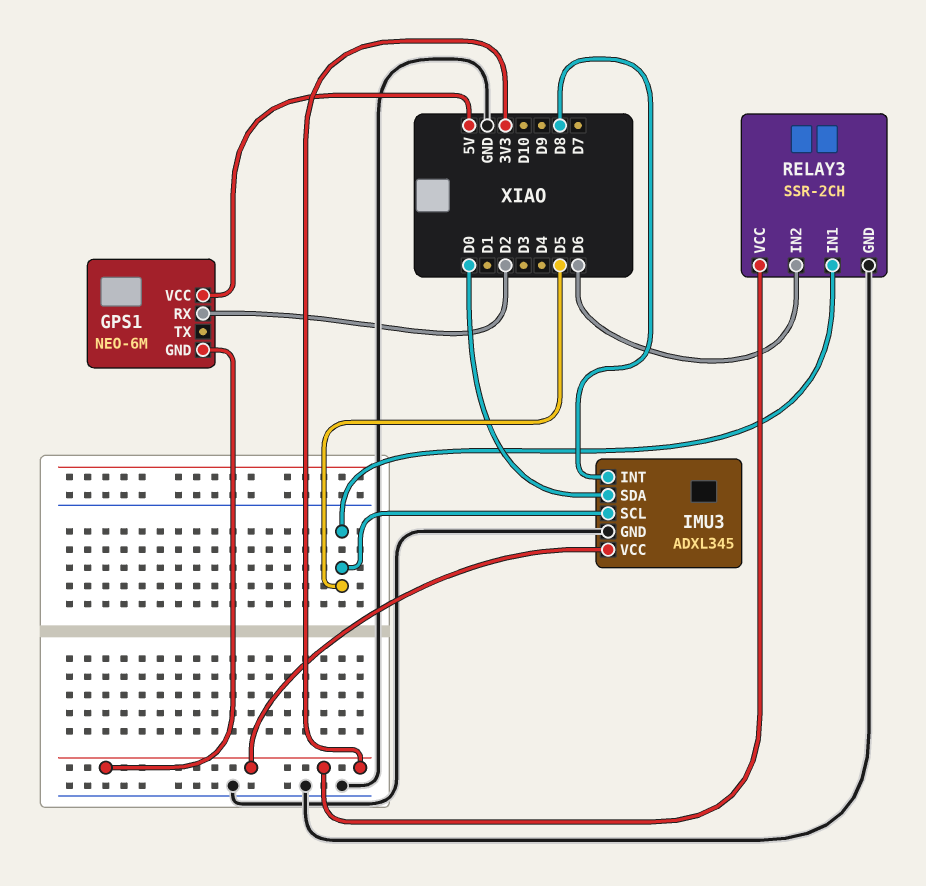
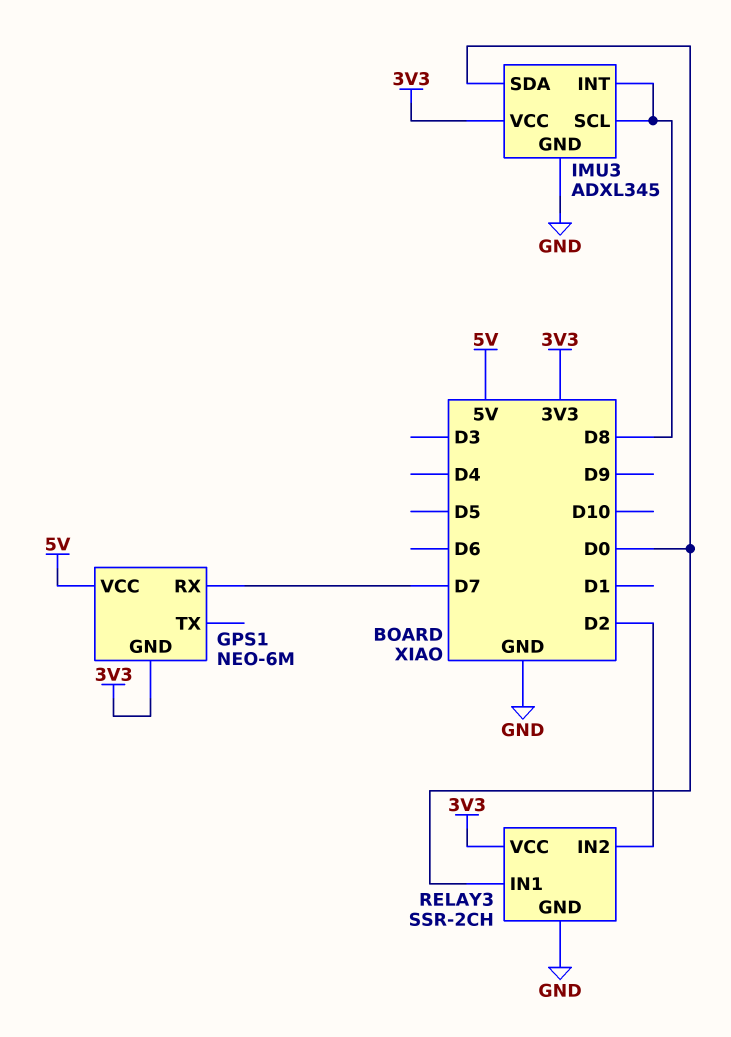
GPS1 pin RX: D2 -> D7
IMU3 pin SCL: D5 -> D8
RELAY3 pin IN1: D5 -> D0
RELAY3 pin IN2: D6 -> D2

